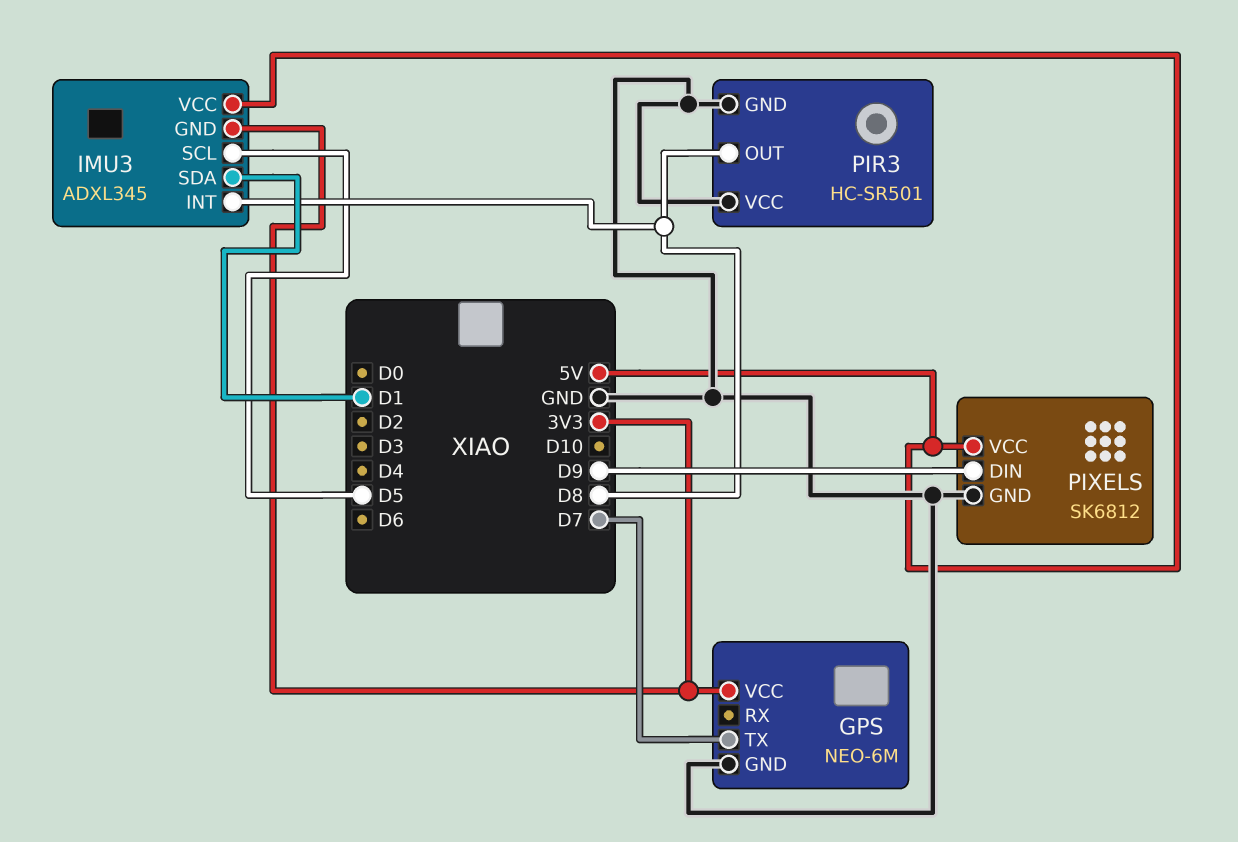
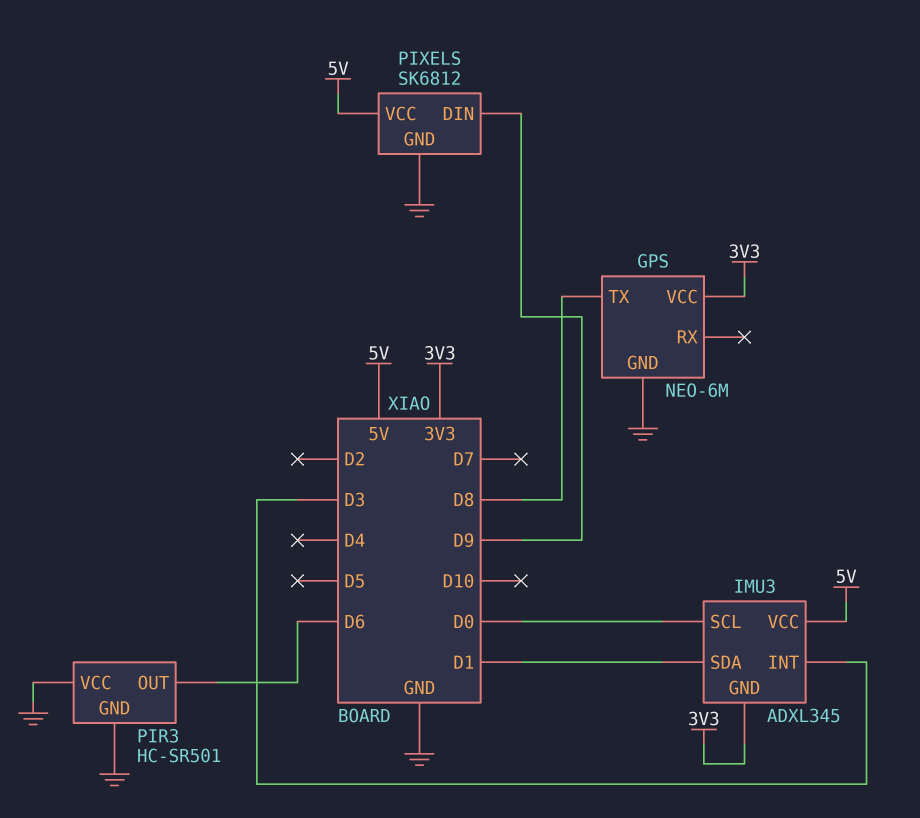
GPS pin TX: D7 -> D8
IMU3 pin INT: D8 -> D3
IMU3 pin SCL: D5 -> D0
PIR3 pin OUT: D8 -> D6

